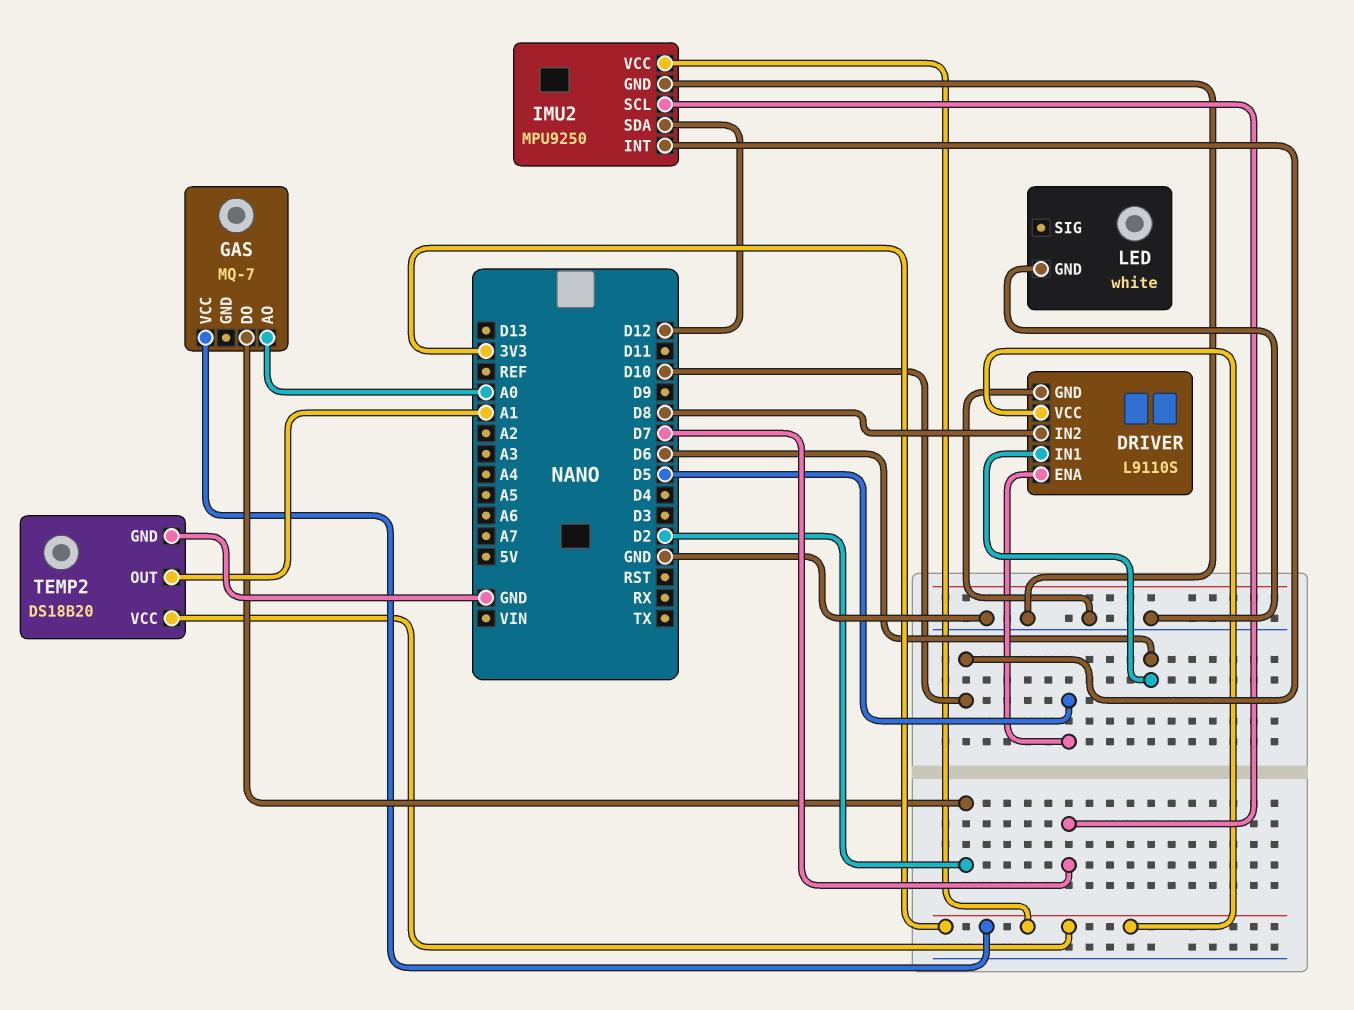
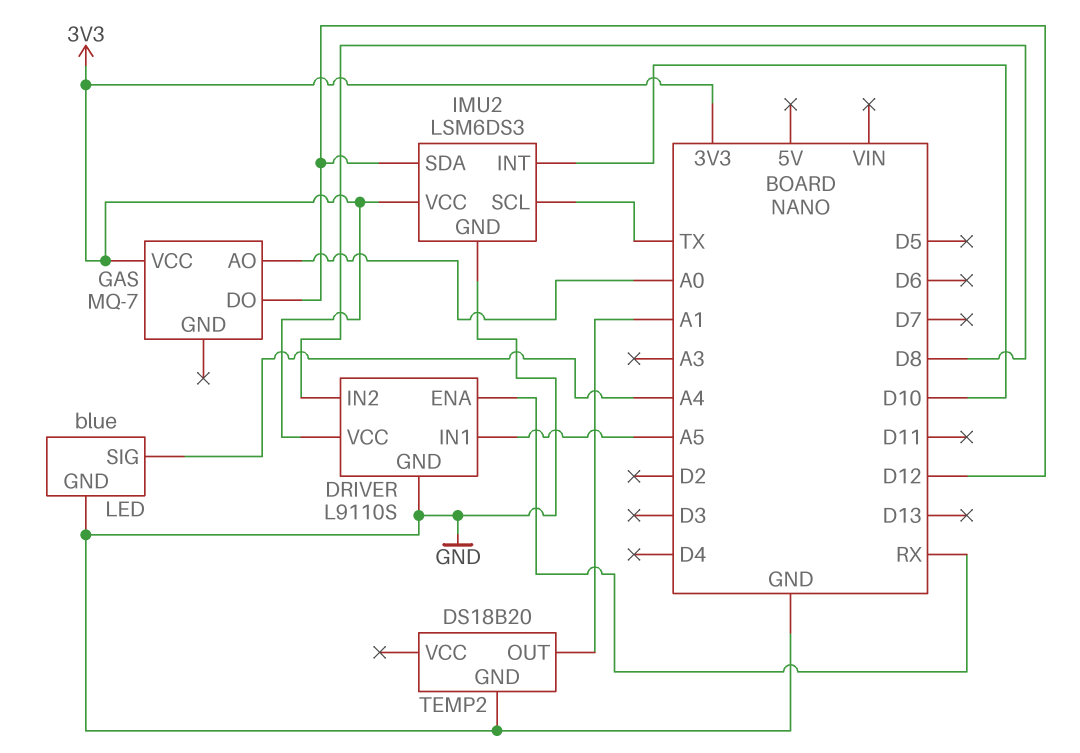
DRIVER pin ENA: D5 -> RX
DRIVER pin IN1: D6 -> A5
GAS pin DO: D2 -> D12
IMU2: MPU9250 -> LSM6DS3
IMU2 pin SCL: D7 -> TX
LED: white -> blue
LED pin SIG: none -> A4
TEMP2 pin VCC: 3V3 -> none

